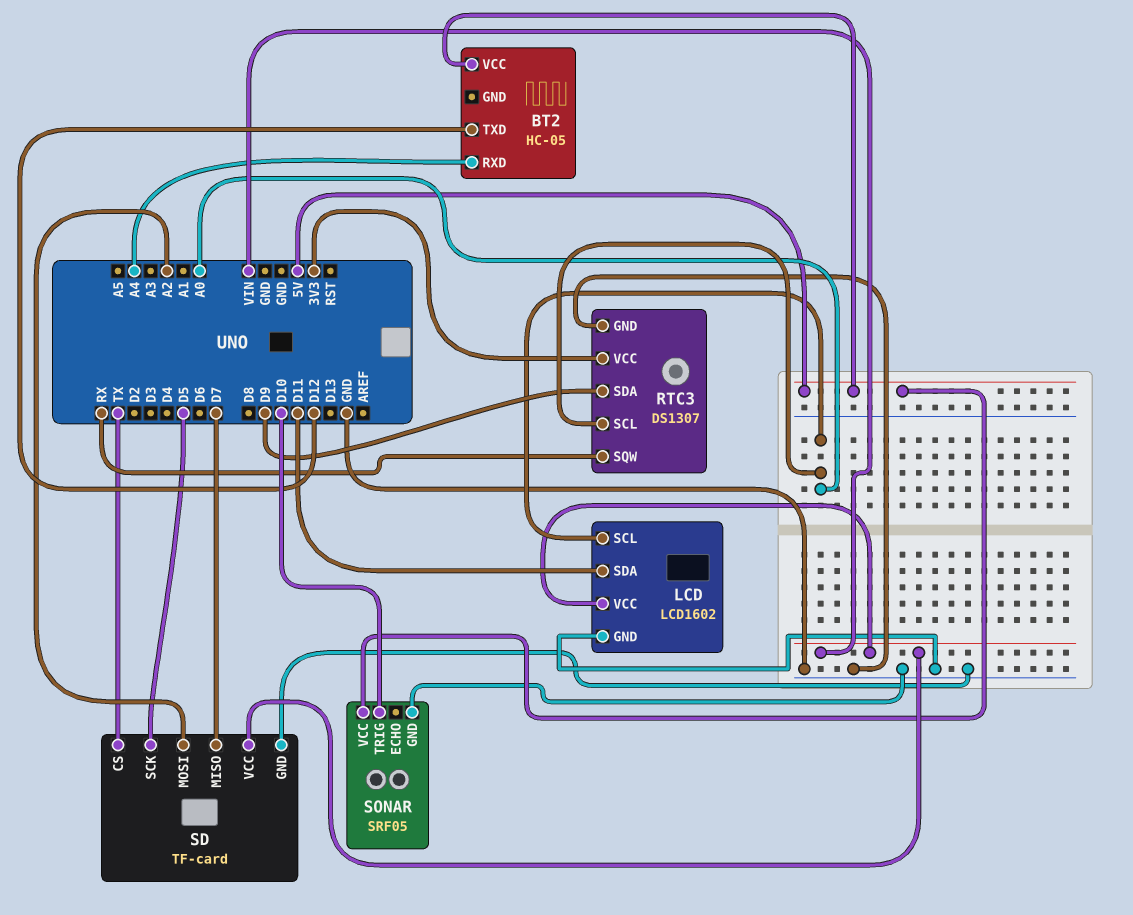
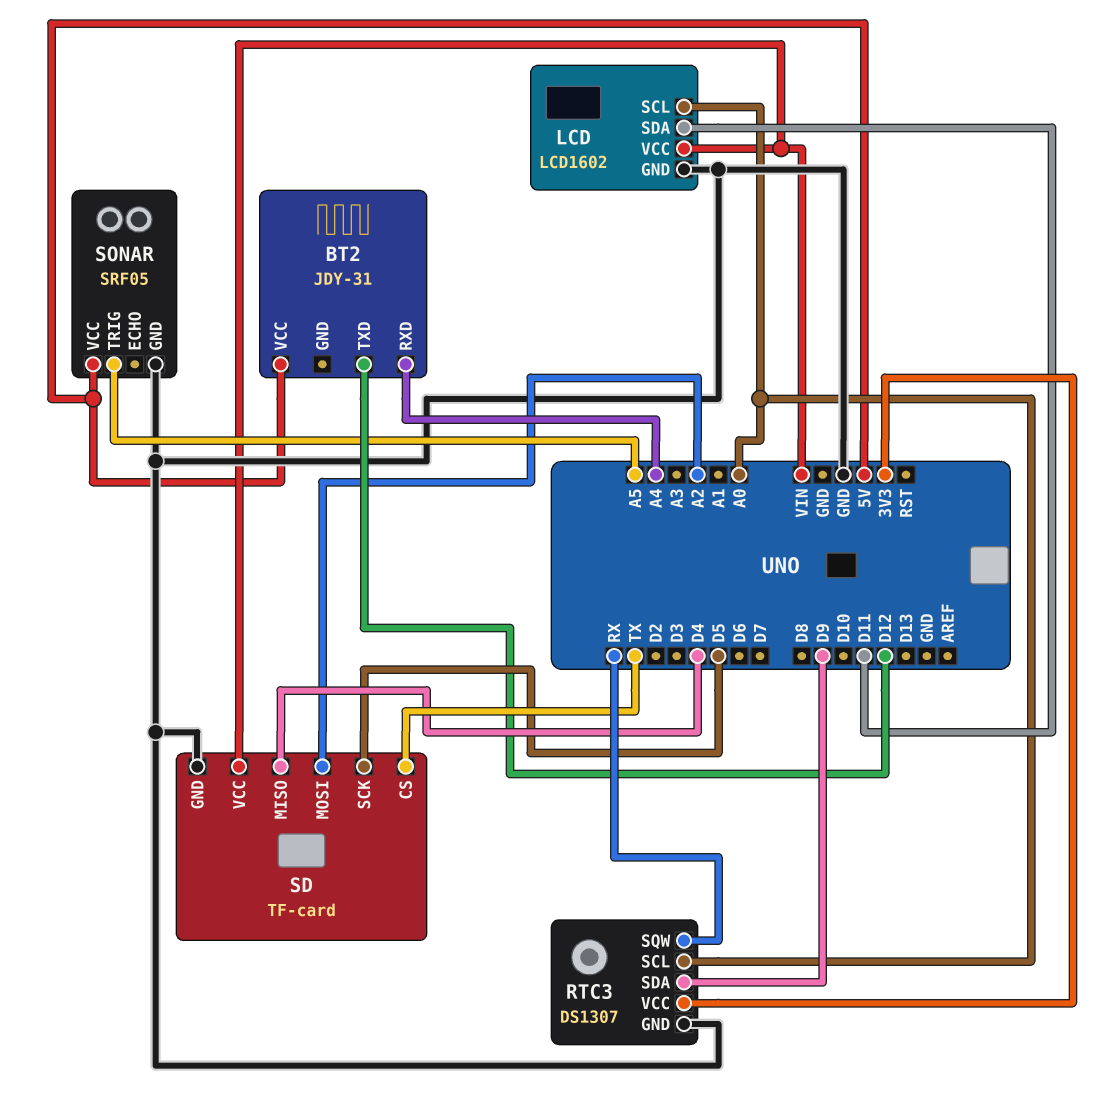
BT2: HC-05 -> JDY-31
SD pin MISO: D7 -> D4
SONAR pin TRIG: D10 -> A5

